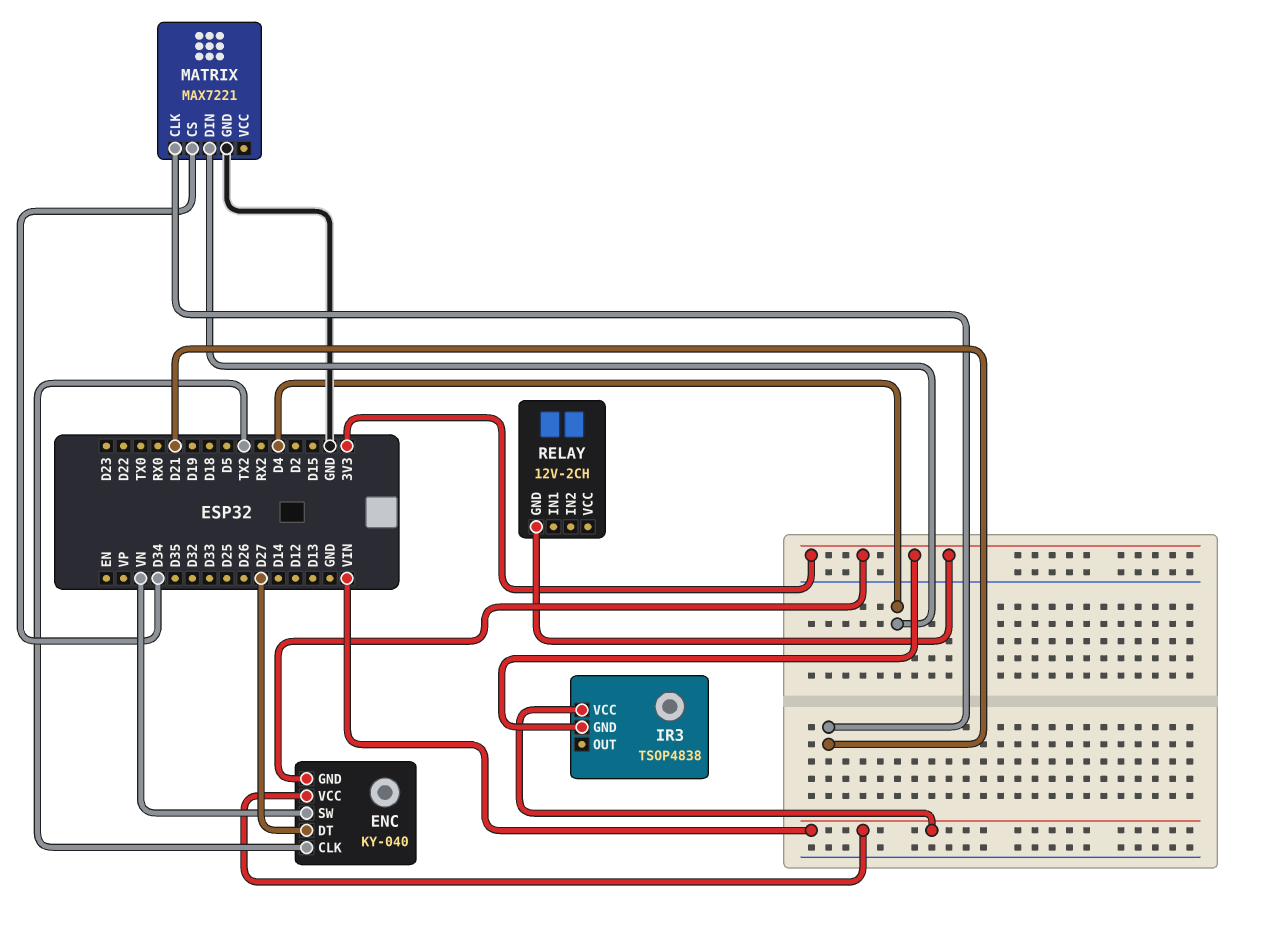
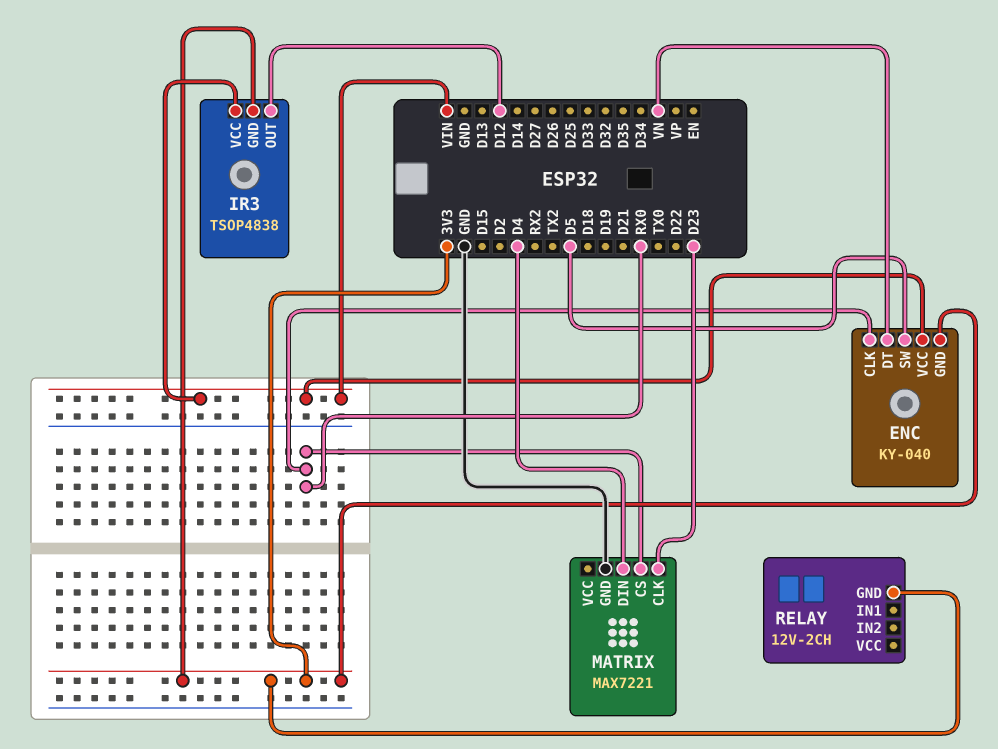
ENC pin CLK: TX2 -> RX0
ENC pin DT: D27 -> VN
ENC pin SW: VN -> D5
IR3 pin OUT: none -> D12
MATRIX pin CLK: D21 -> D23
MATRIX pin CS: D34 -> RX0

